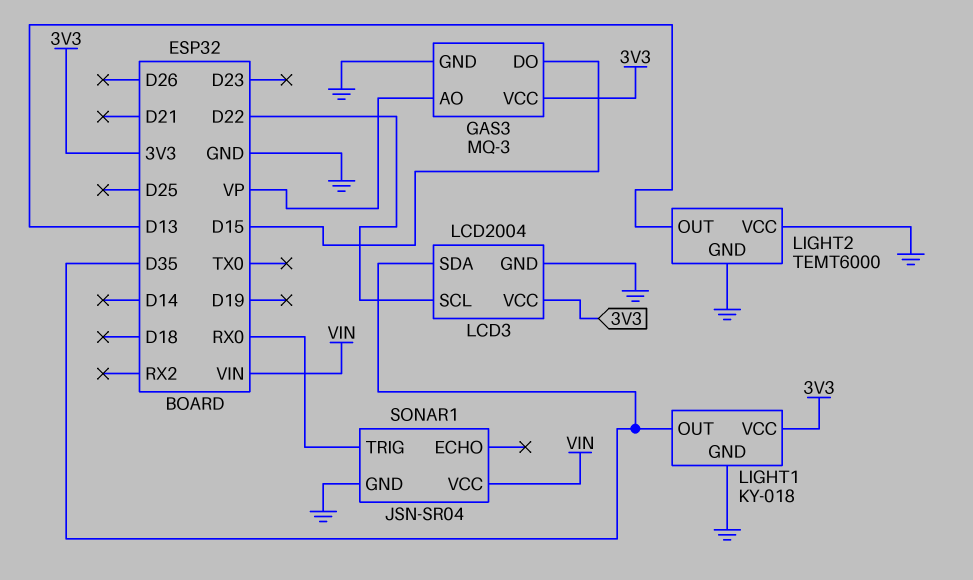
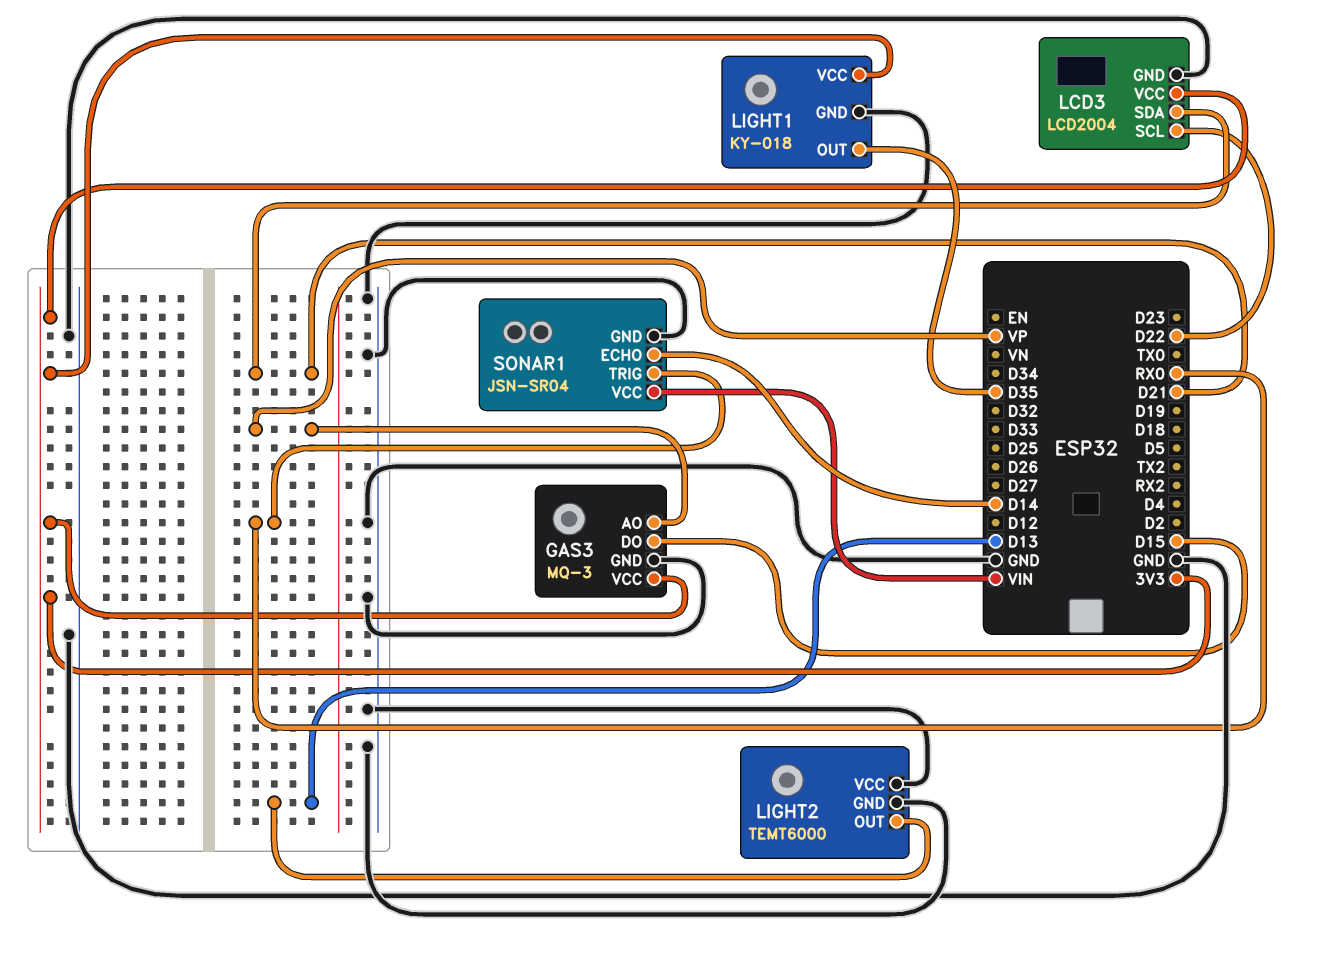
LCD3 pin SDA: D35 -> D21
SONAR1 pin ECHO: none -> D14

